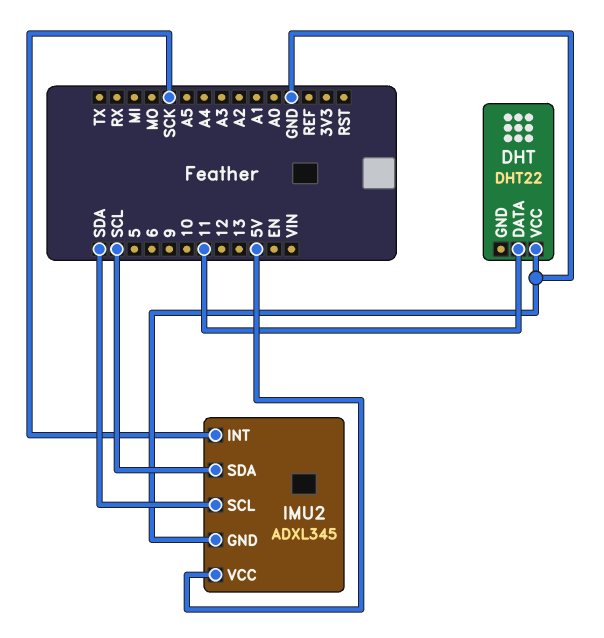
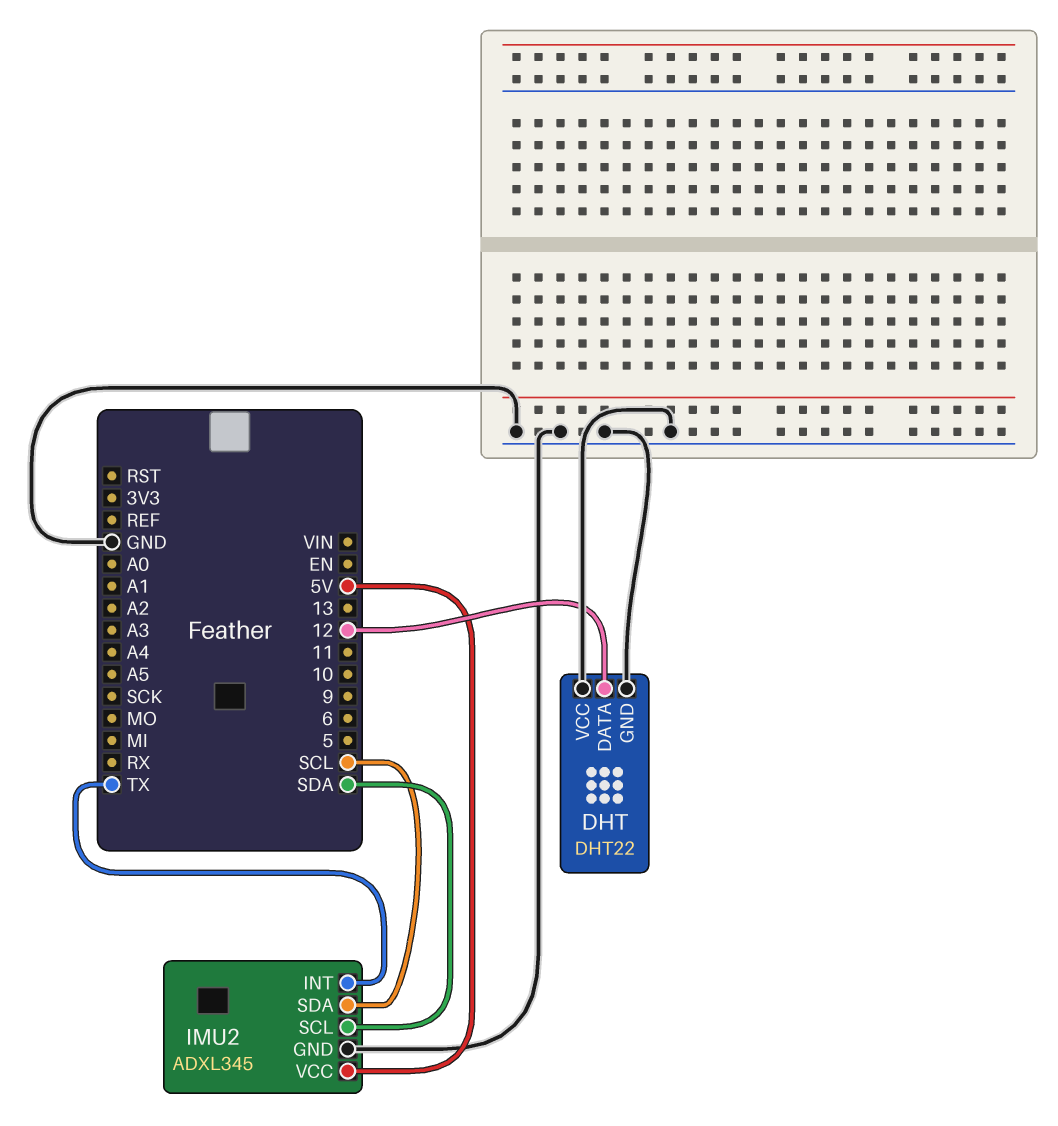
DHT pin DATA: 11 -> 12
DHT pin GND: none -> GND
IMU2 pin INT: SCK -> TX

